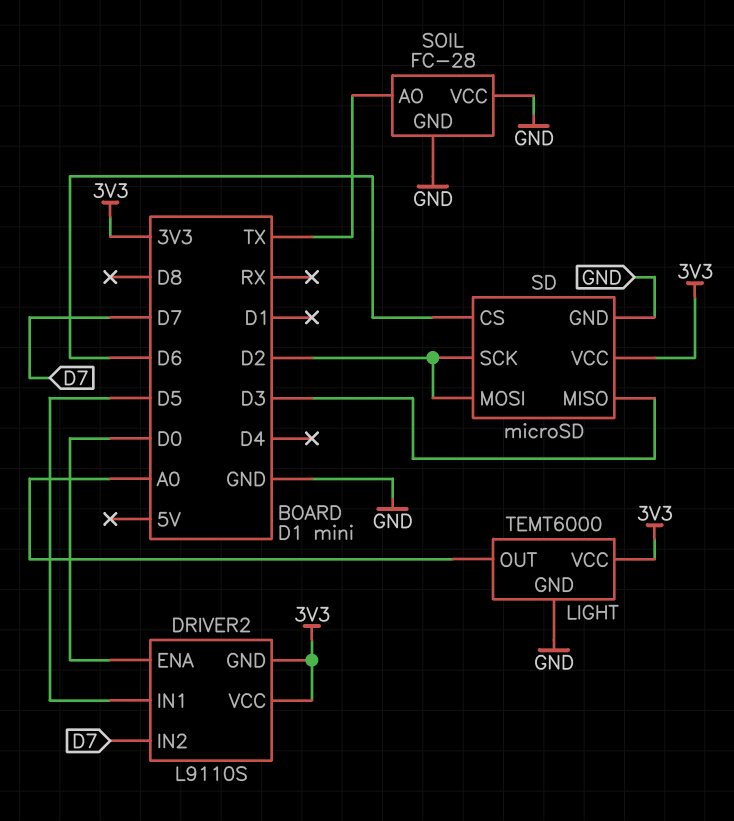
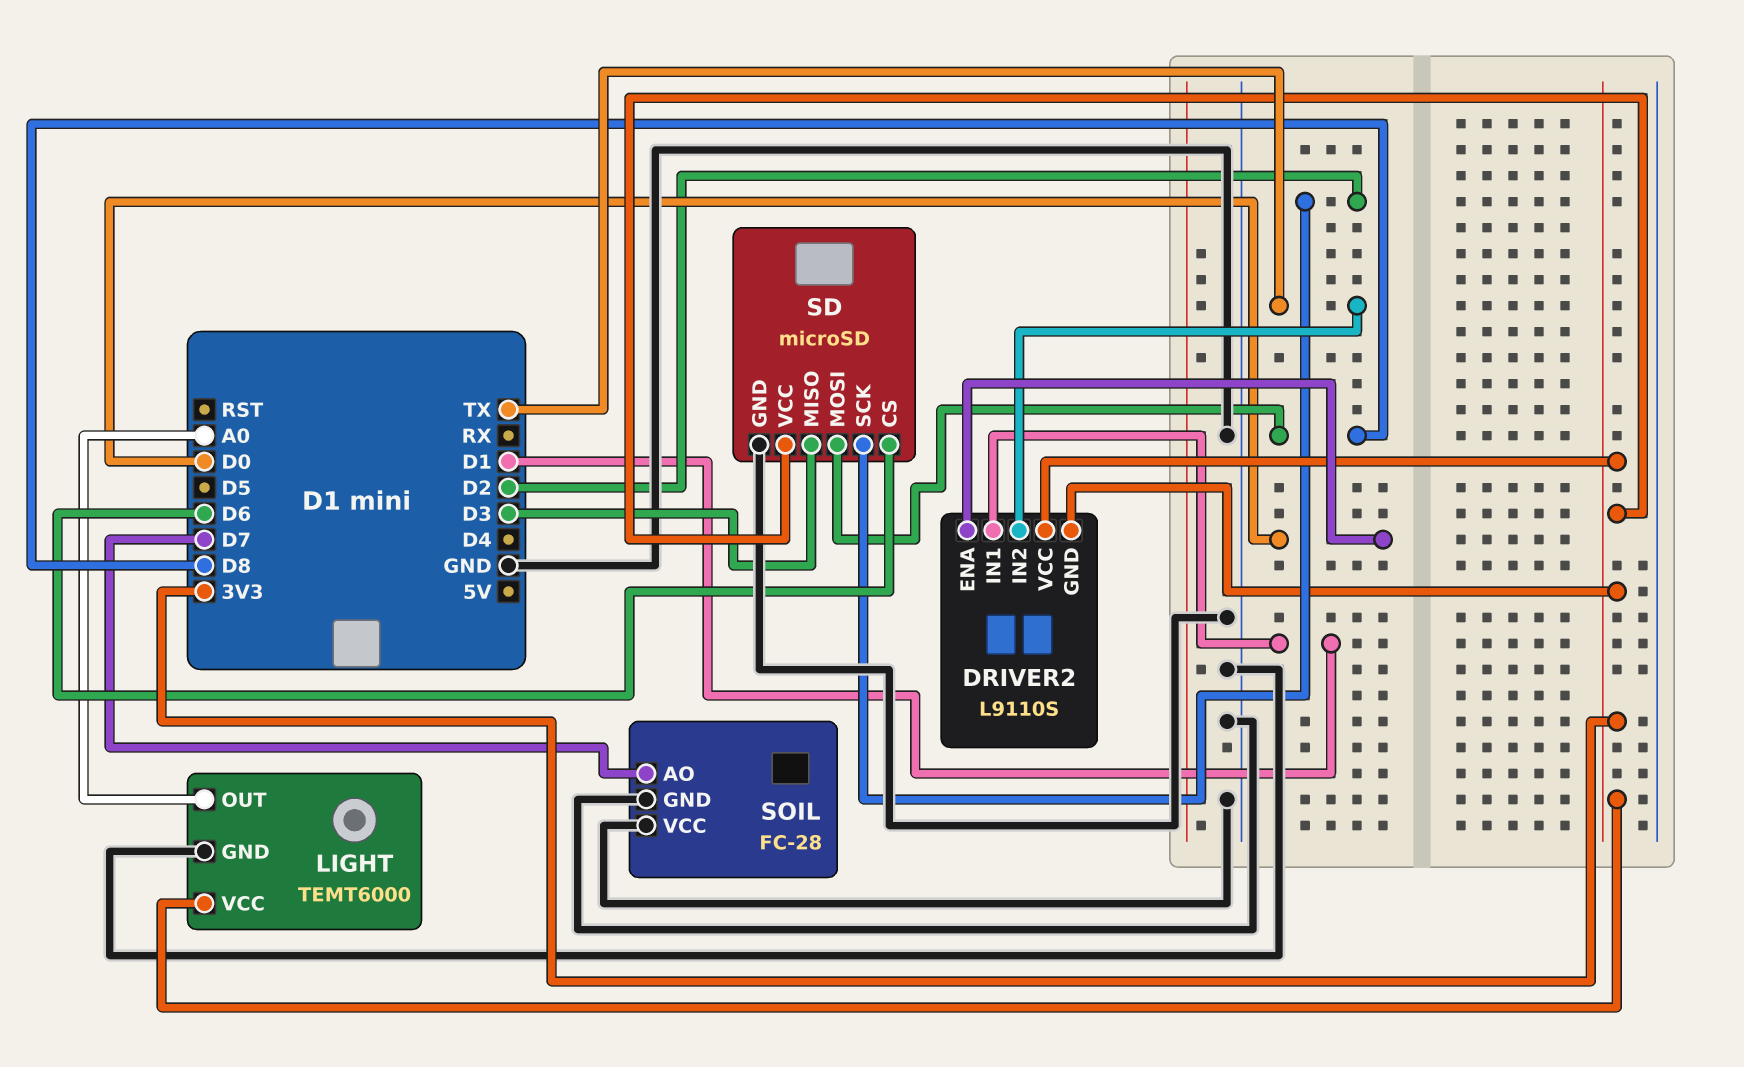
DRIVER2 pin IN1: D5 -> D1
DRIVER2 pin IN2: D7 -> TX
SD pin MOSI: D2 -> D8
SOIL pin AO: TX -> D7

